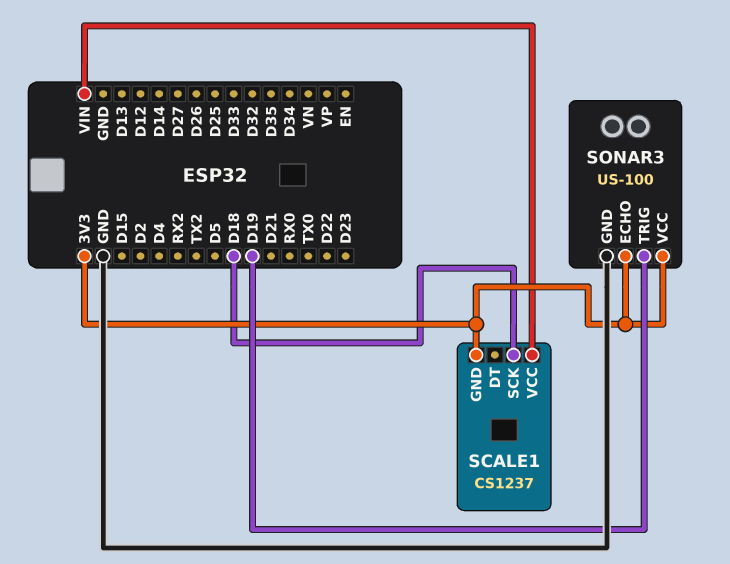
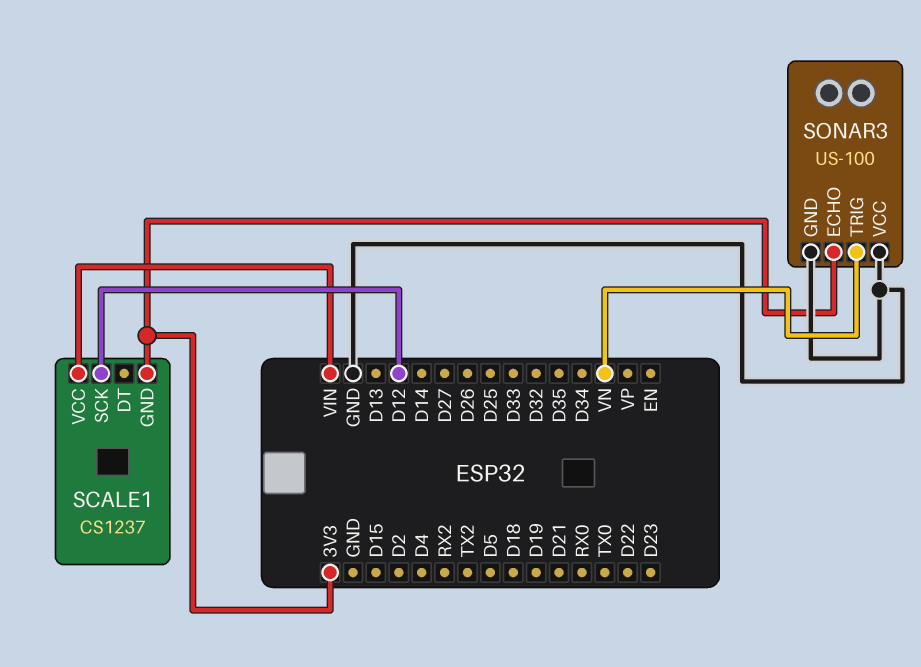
SCALE1 pin SCK: D18 -> D12
SONAR3 pin TRIG: D19 -> VN
SONAR3 pin VCC: 3V3 -> GND

